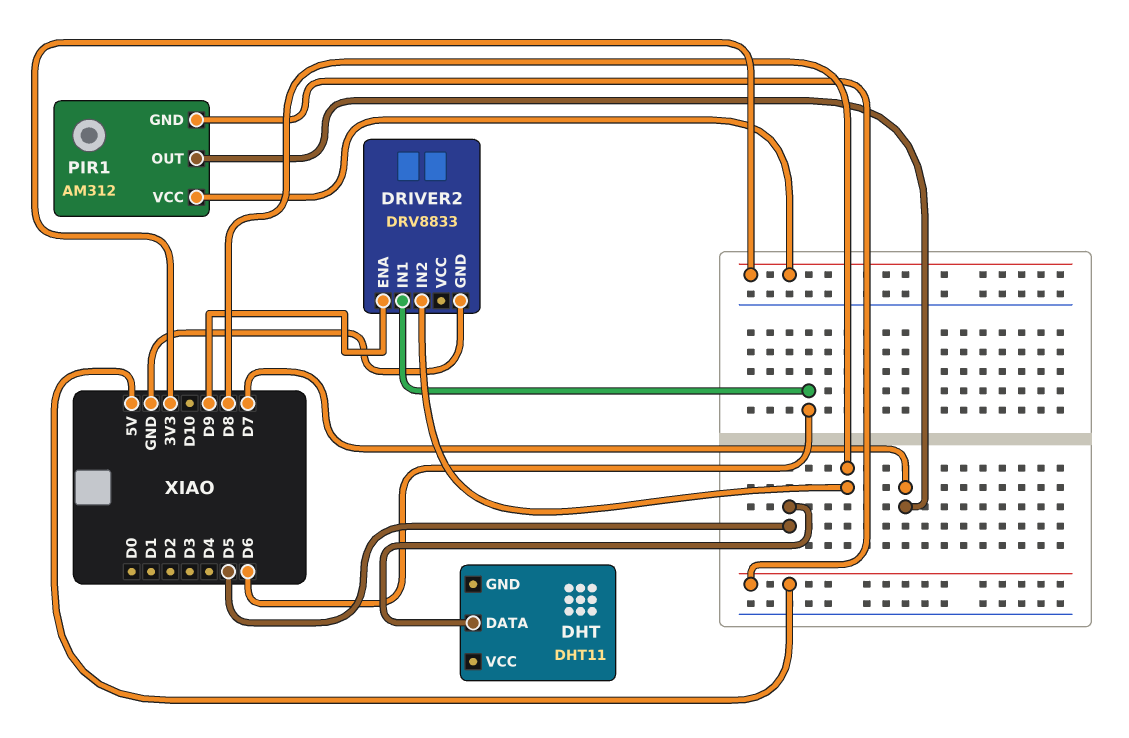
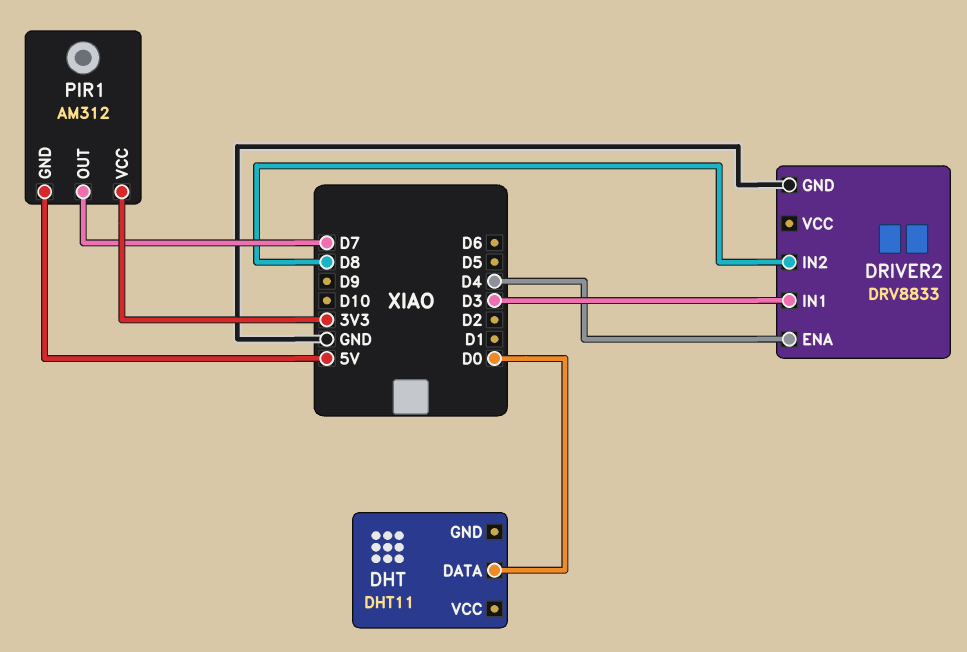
DHT pin DATA: D5 -> D0
DRIVER2 pin ENA: D9 -> D4
DRIVER2 pin IN1: D6 -> D3

